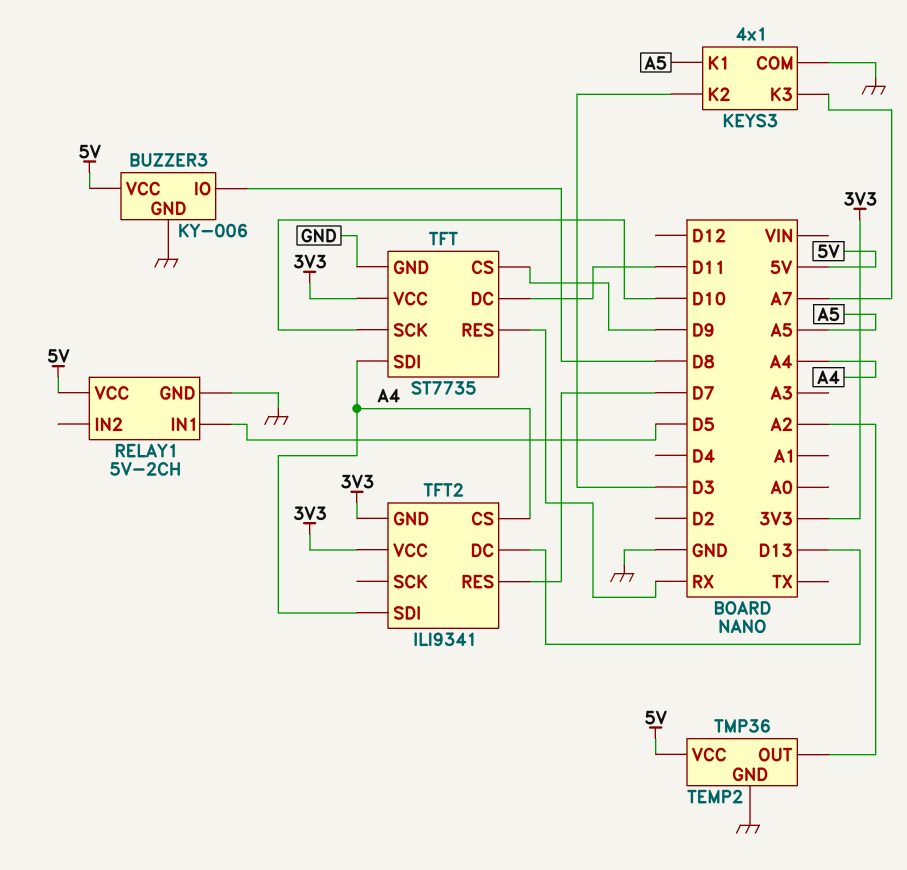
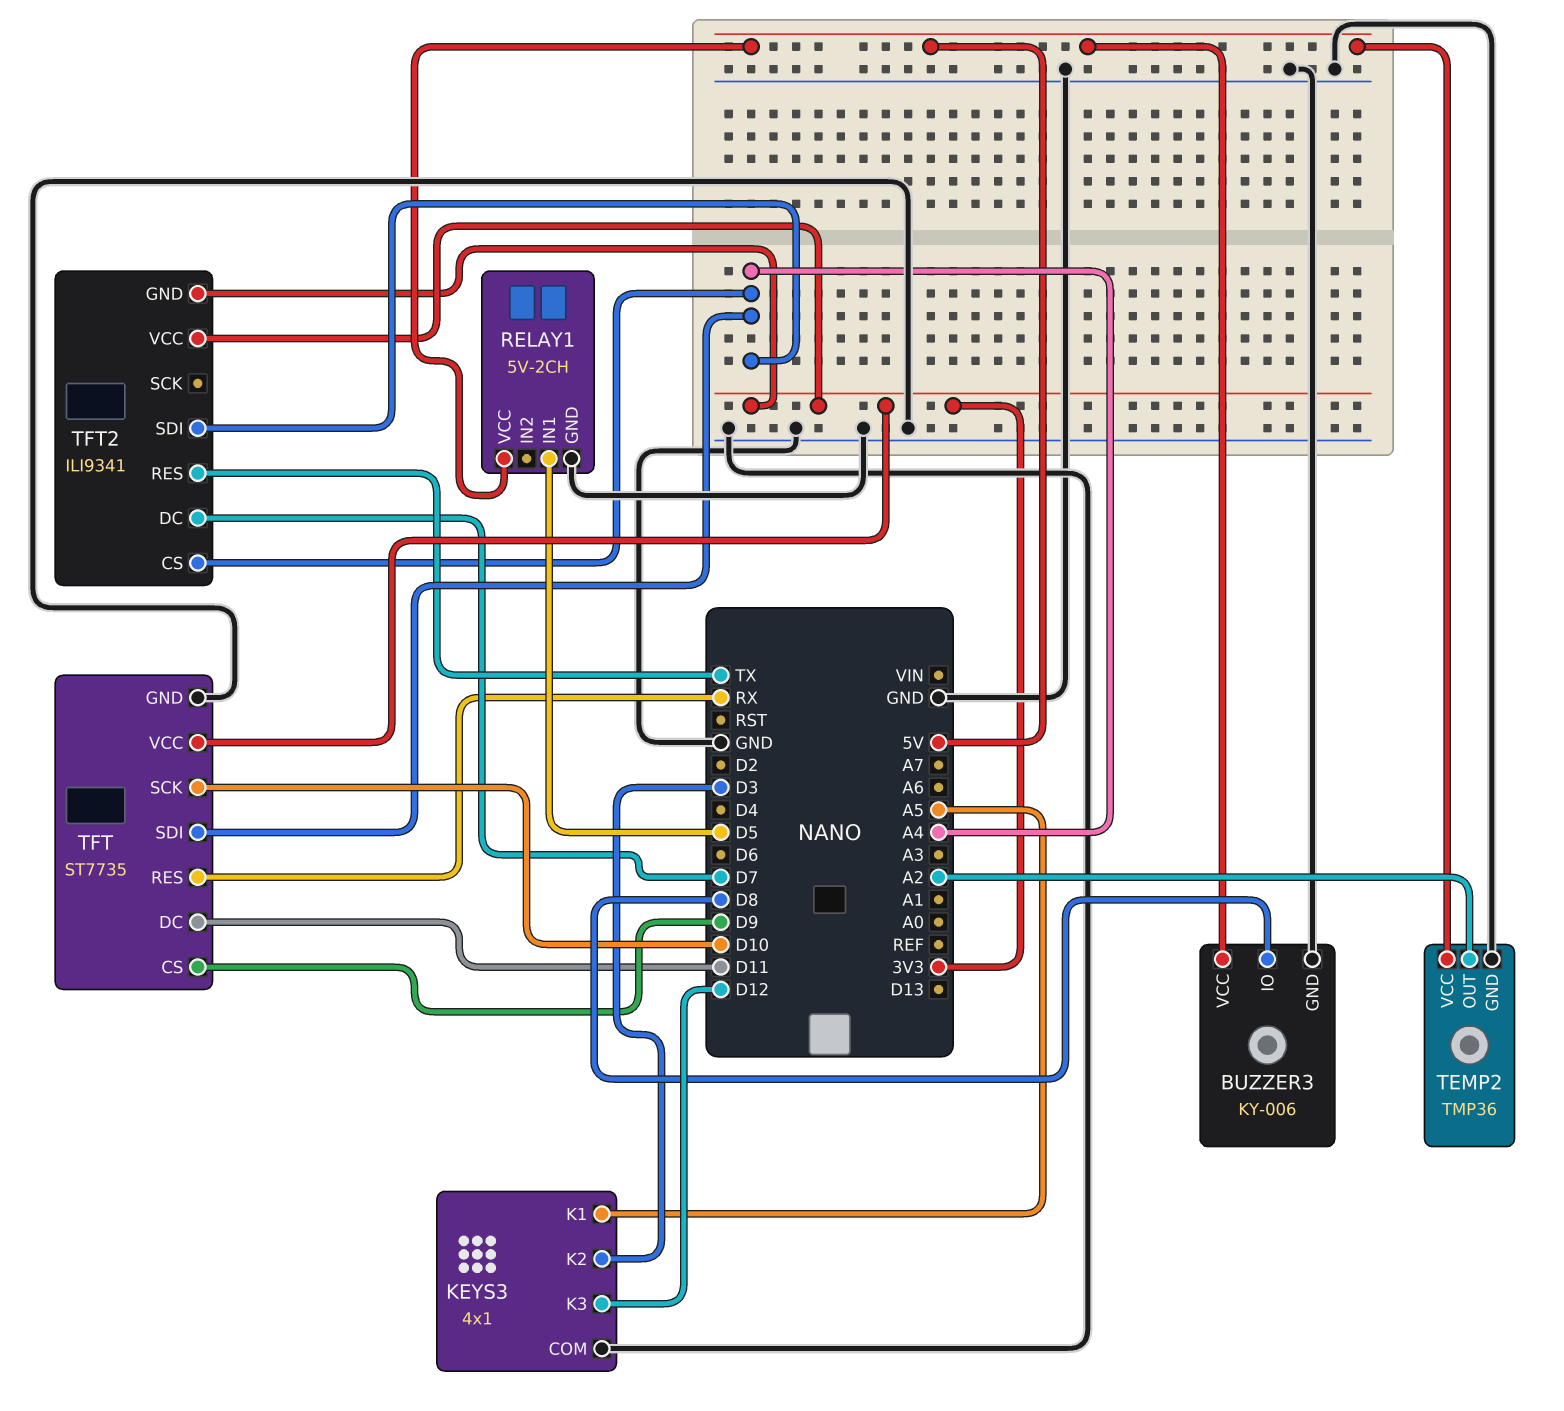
KEYS3 pin K3: A7 -> D12
TFT2 pin DC: D13 -> D7
TFT2 pin RES: D7 -> TX

